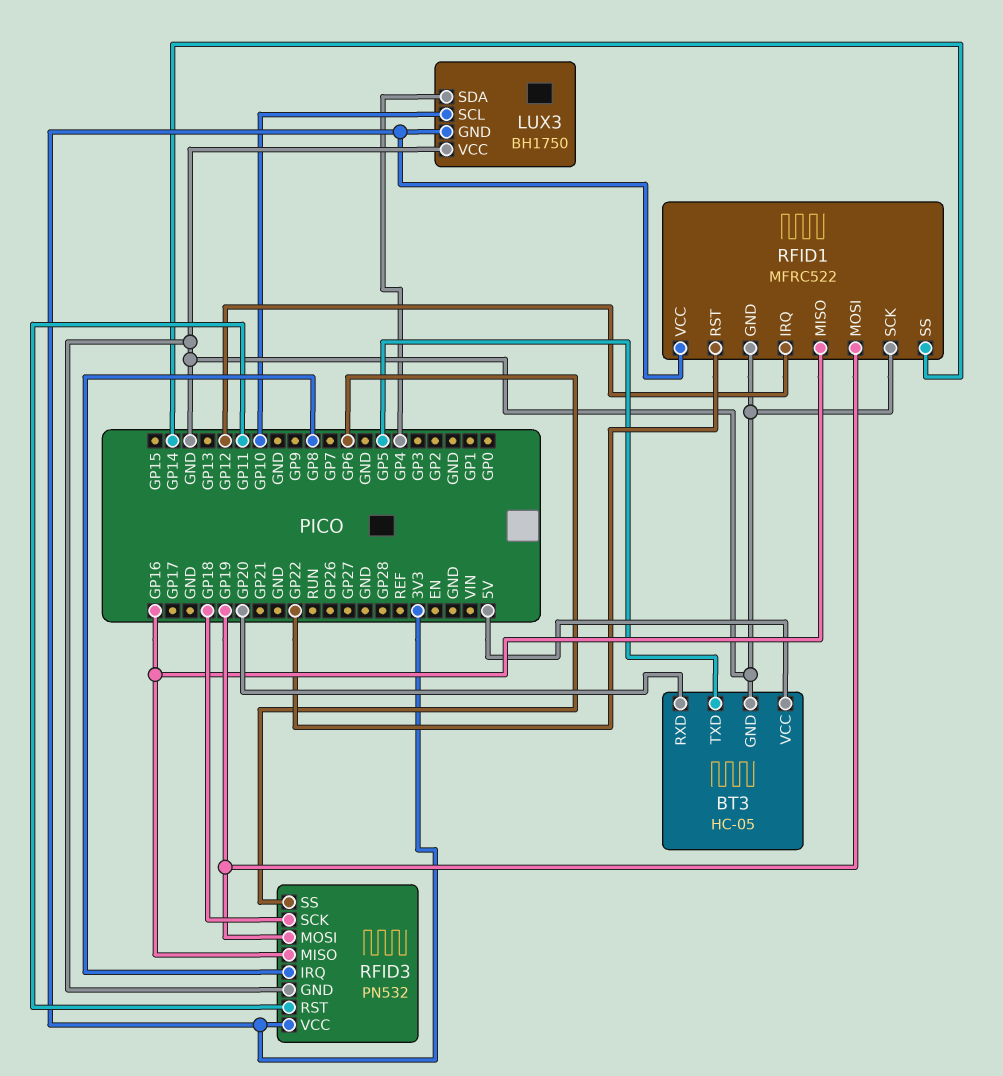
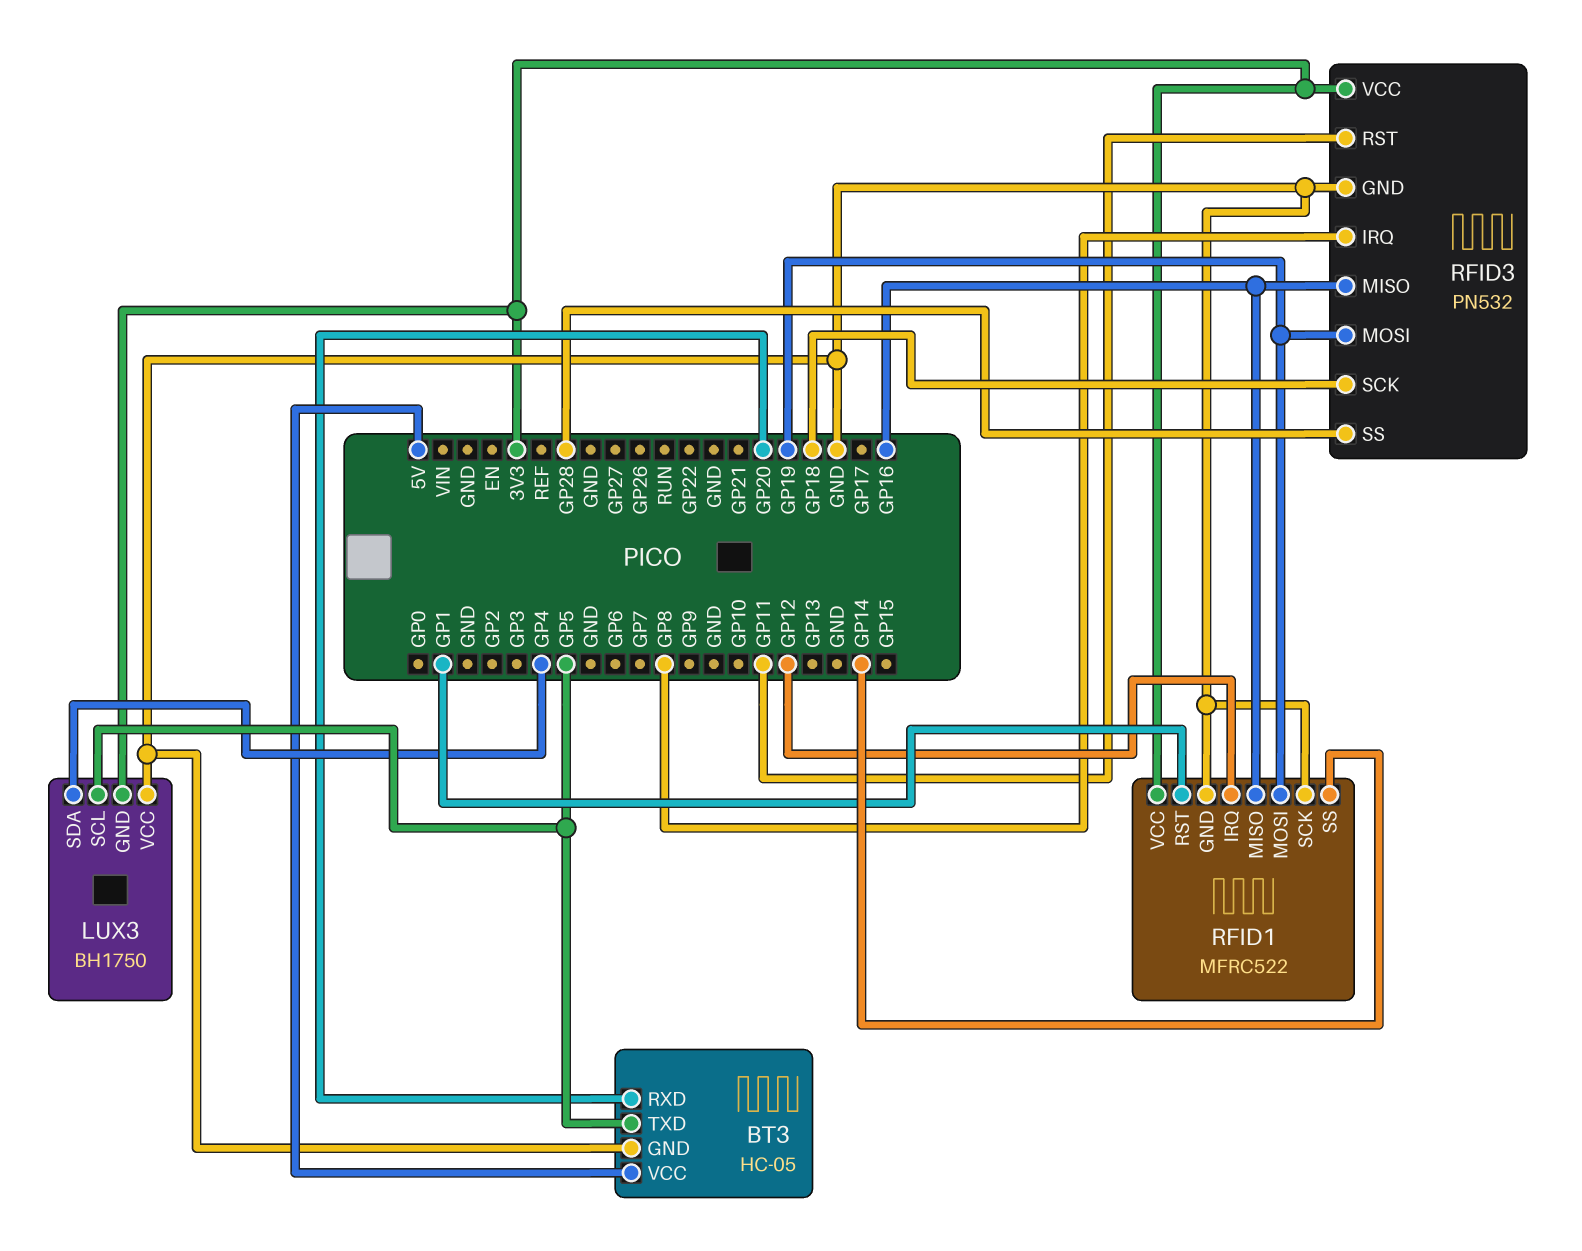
LUX3 pin SCL: GP10 -> GP5
RFID1 pin RST: GP22 -> GP1
RFID3 pin SS: GP6 -> GP28

